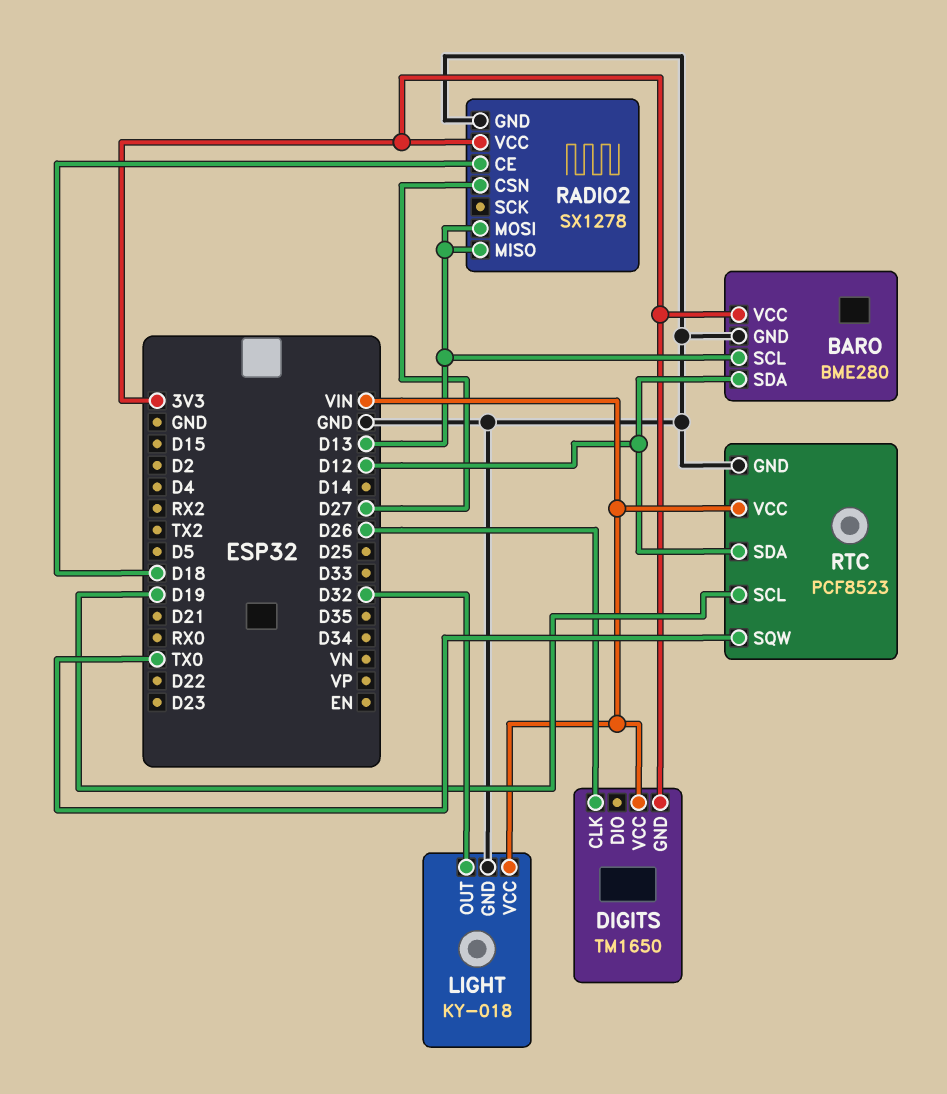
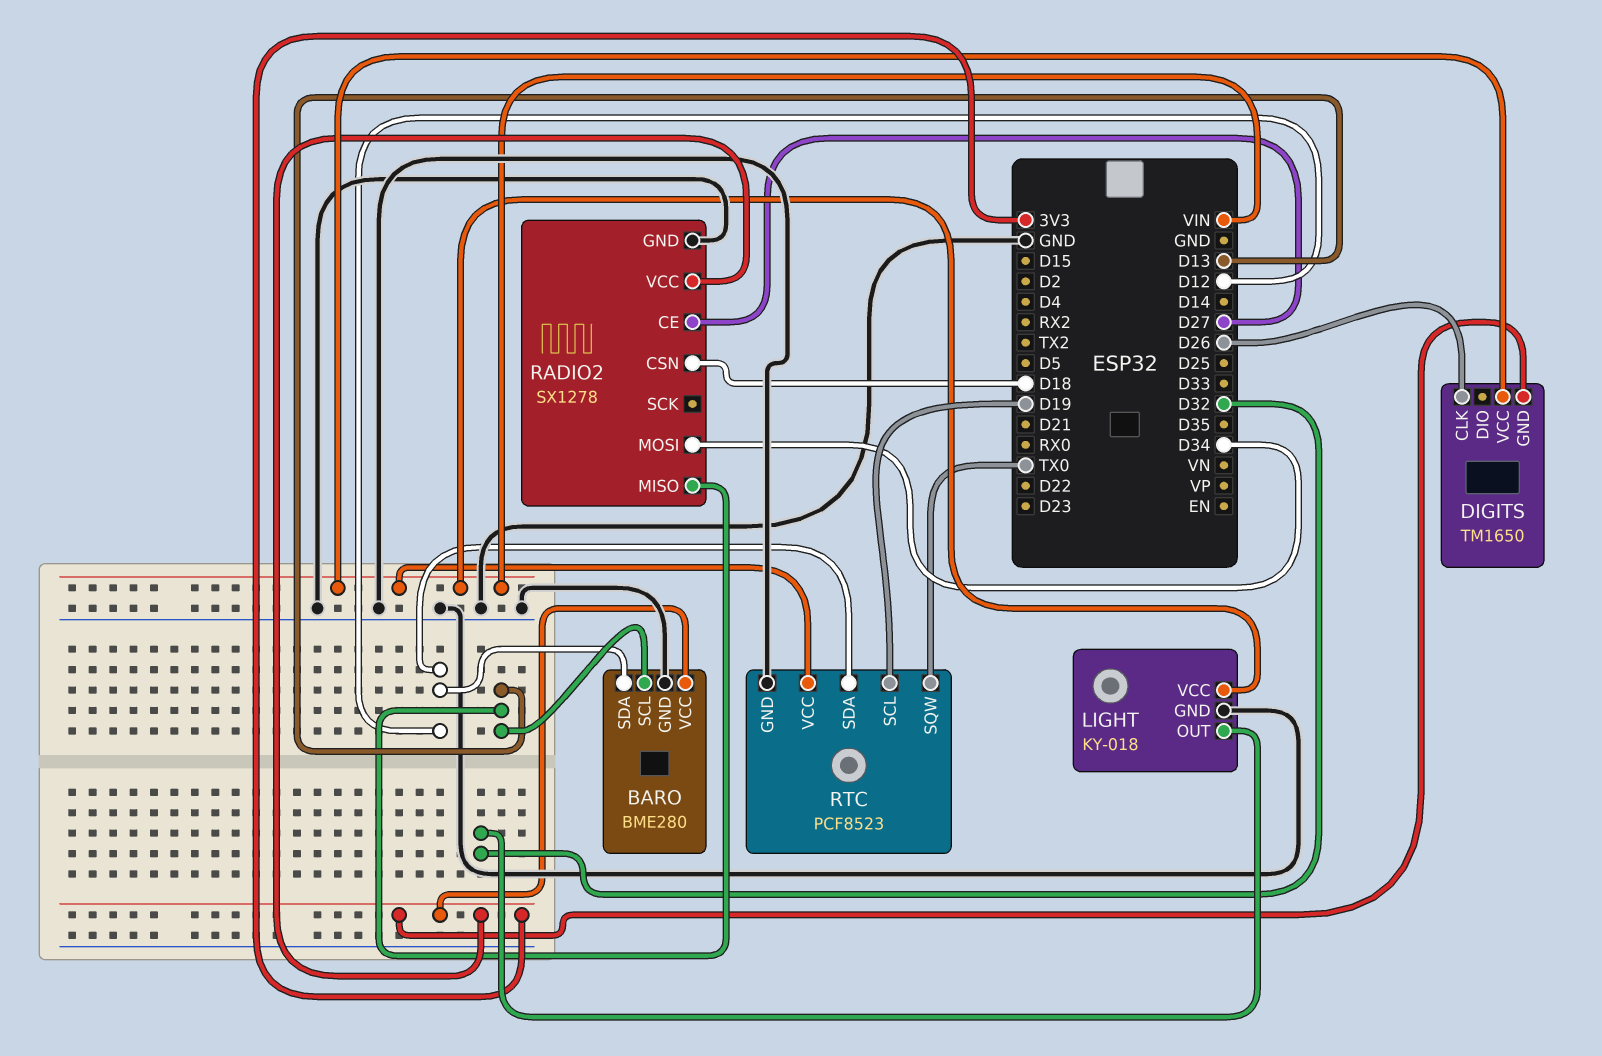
RADIO2 pin CE: D18 -> D27
RADIO2 pin CSN: D27 -> D18
RADIO2 pin MOSI: D13 -> D34

